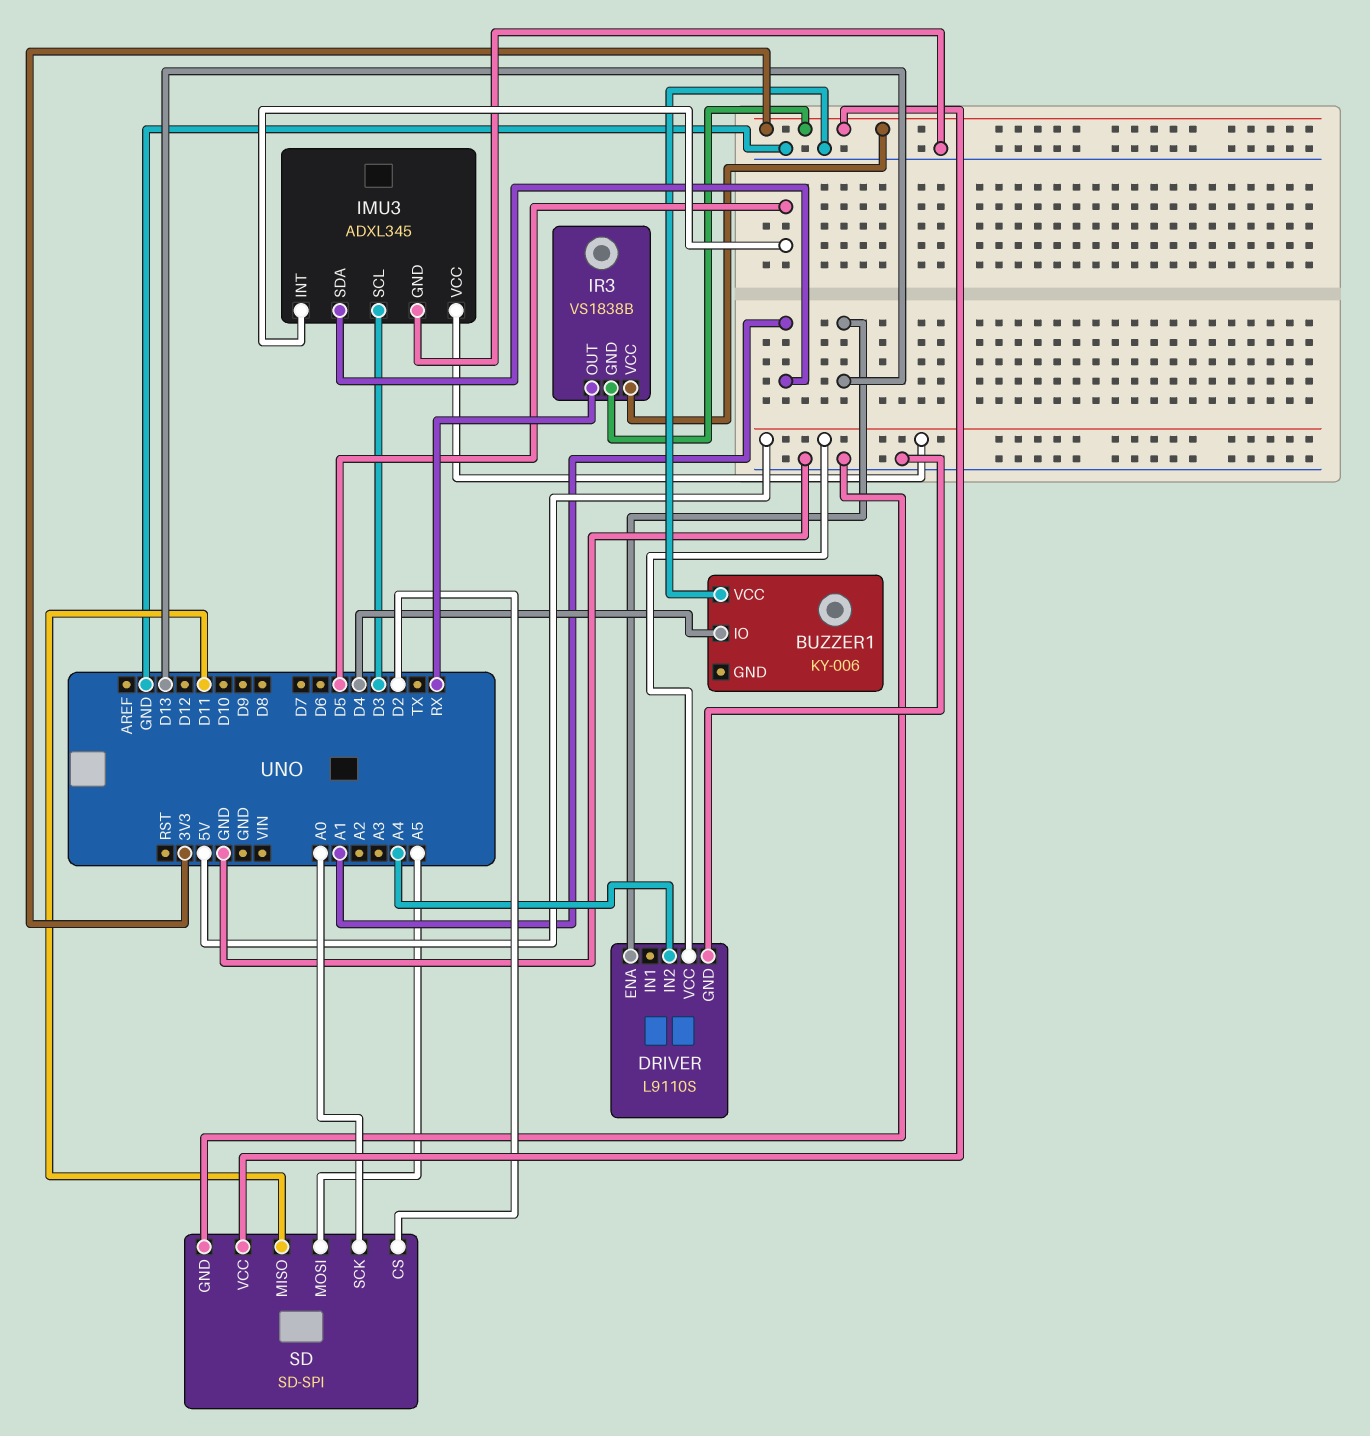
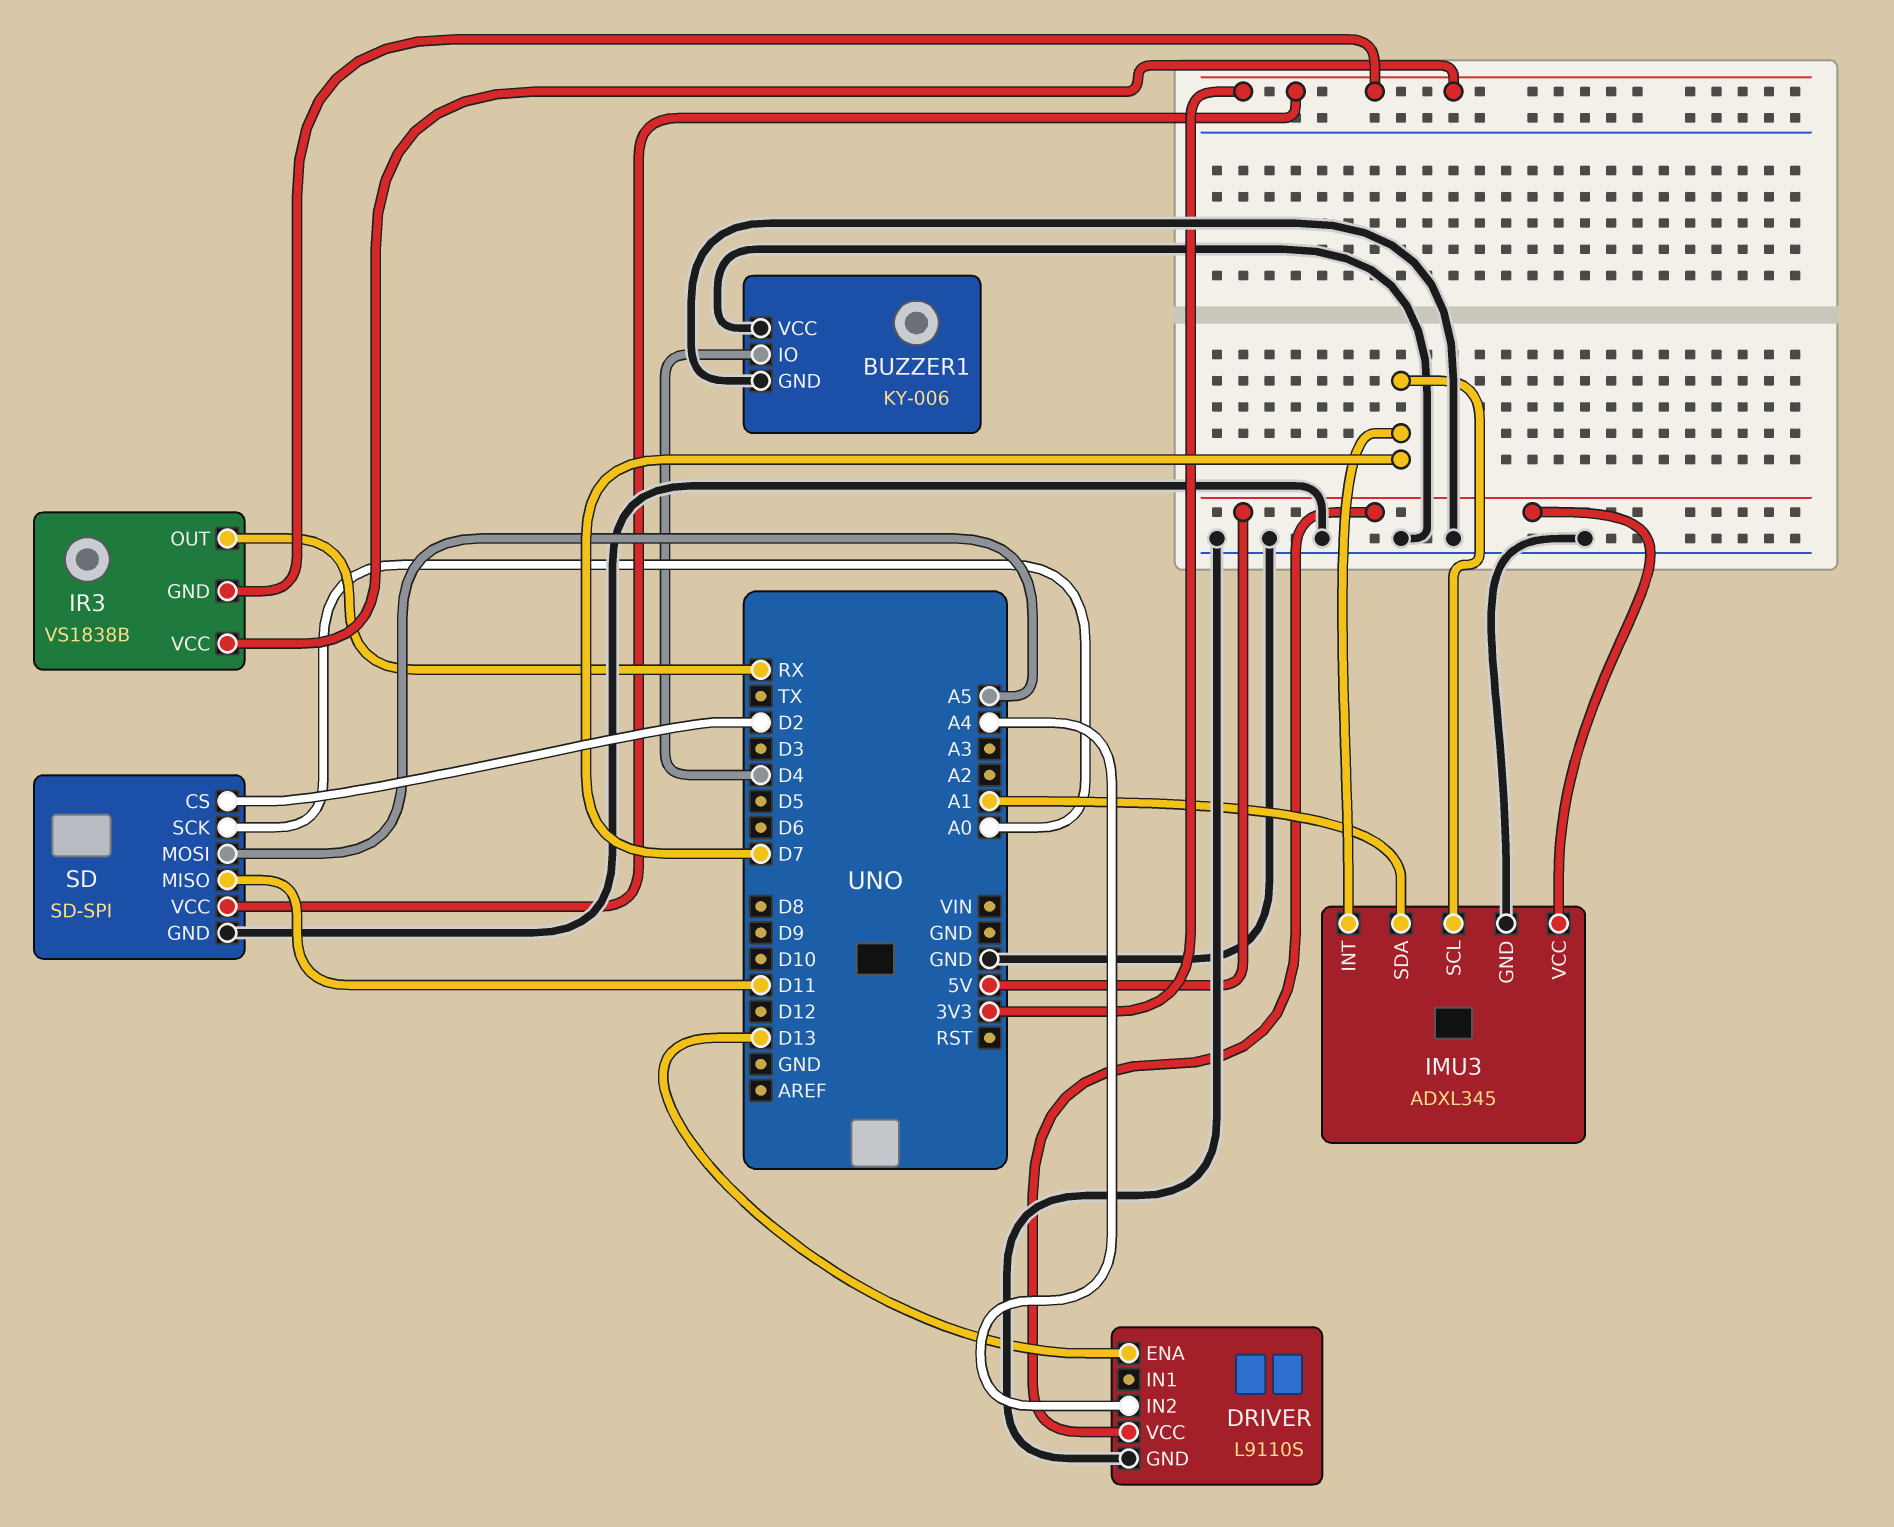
BUZZER1 pin GND: none -> GND
IMU3 pin INT: D5 -> D7
IMU3 pin SCL: D3 -> D7

